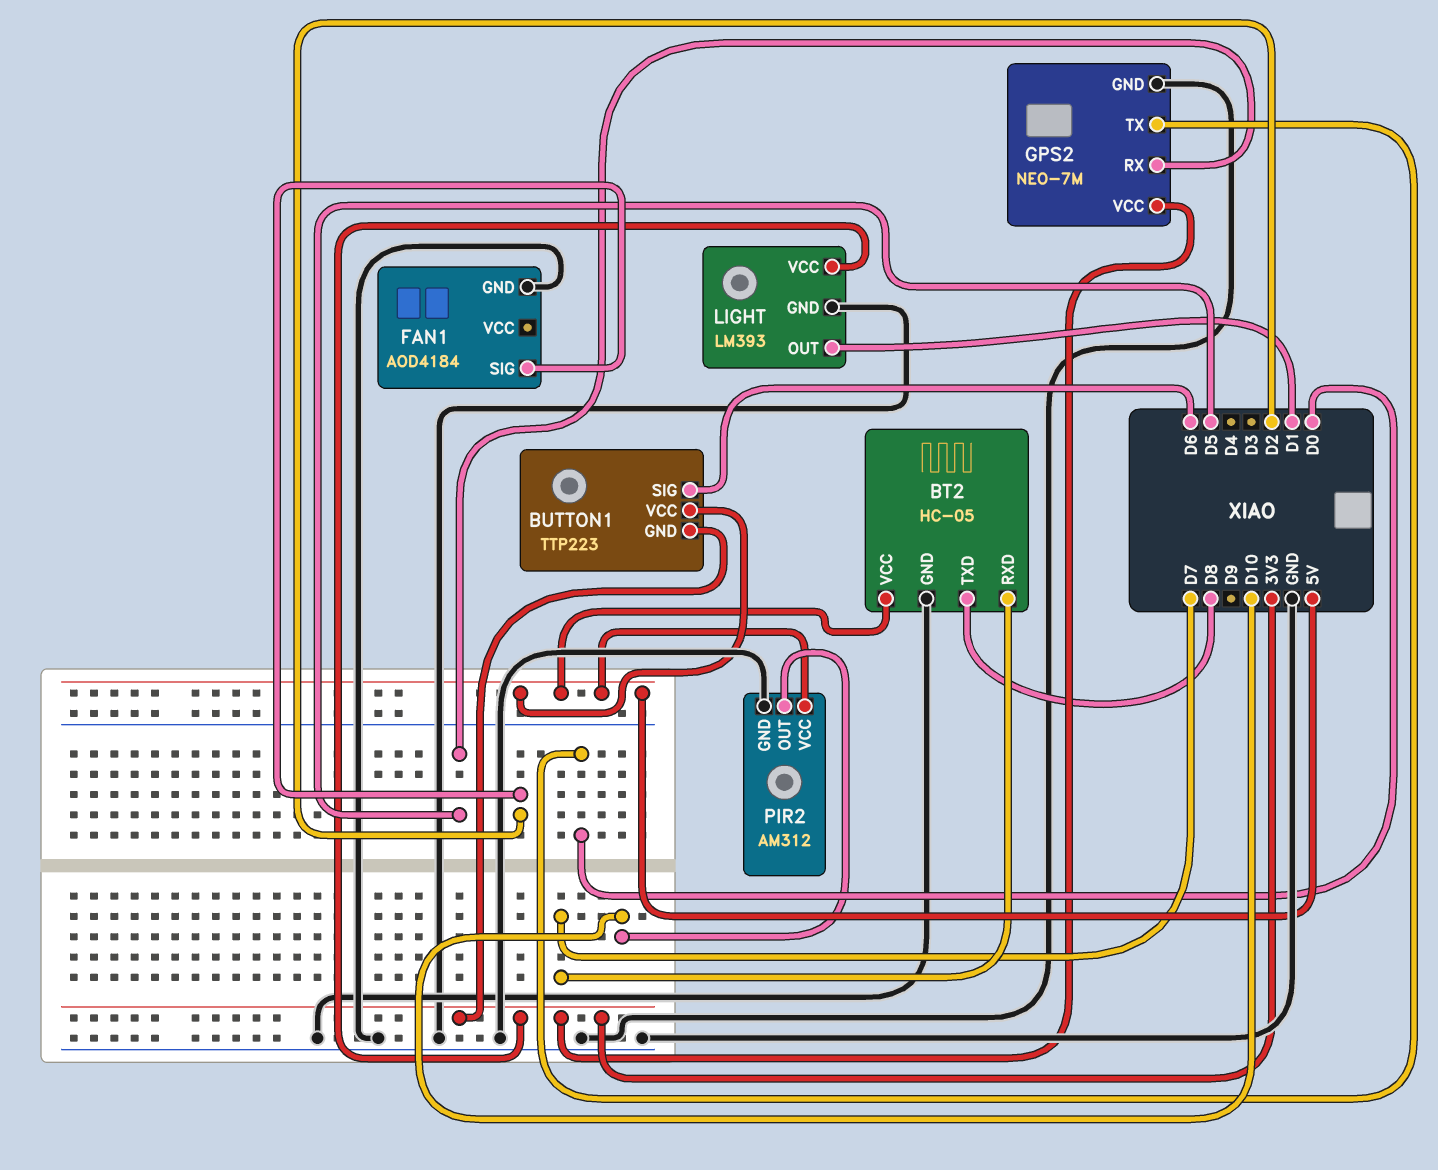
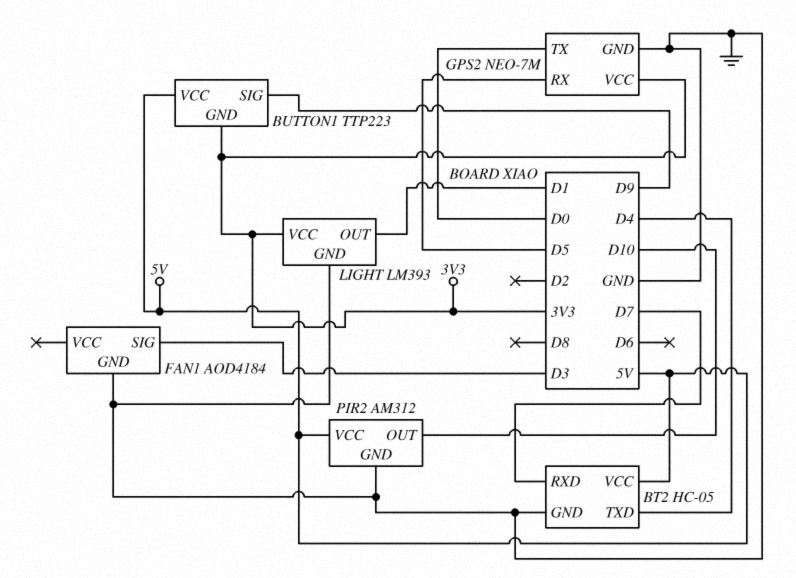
BT2 pin TXD: D8 -> D4
BUTTON1 pin SIG: D6 -> D9
FAN1 pin SIG: D2 -> D3

